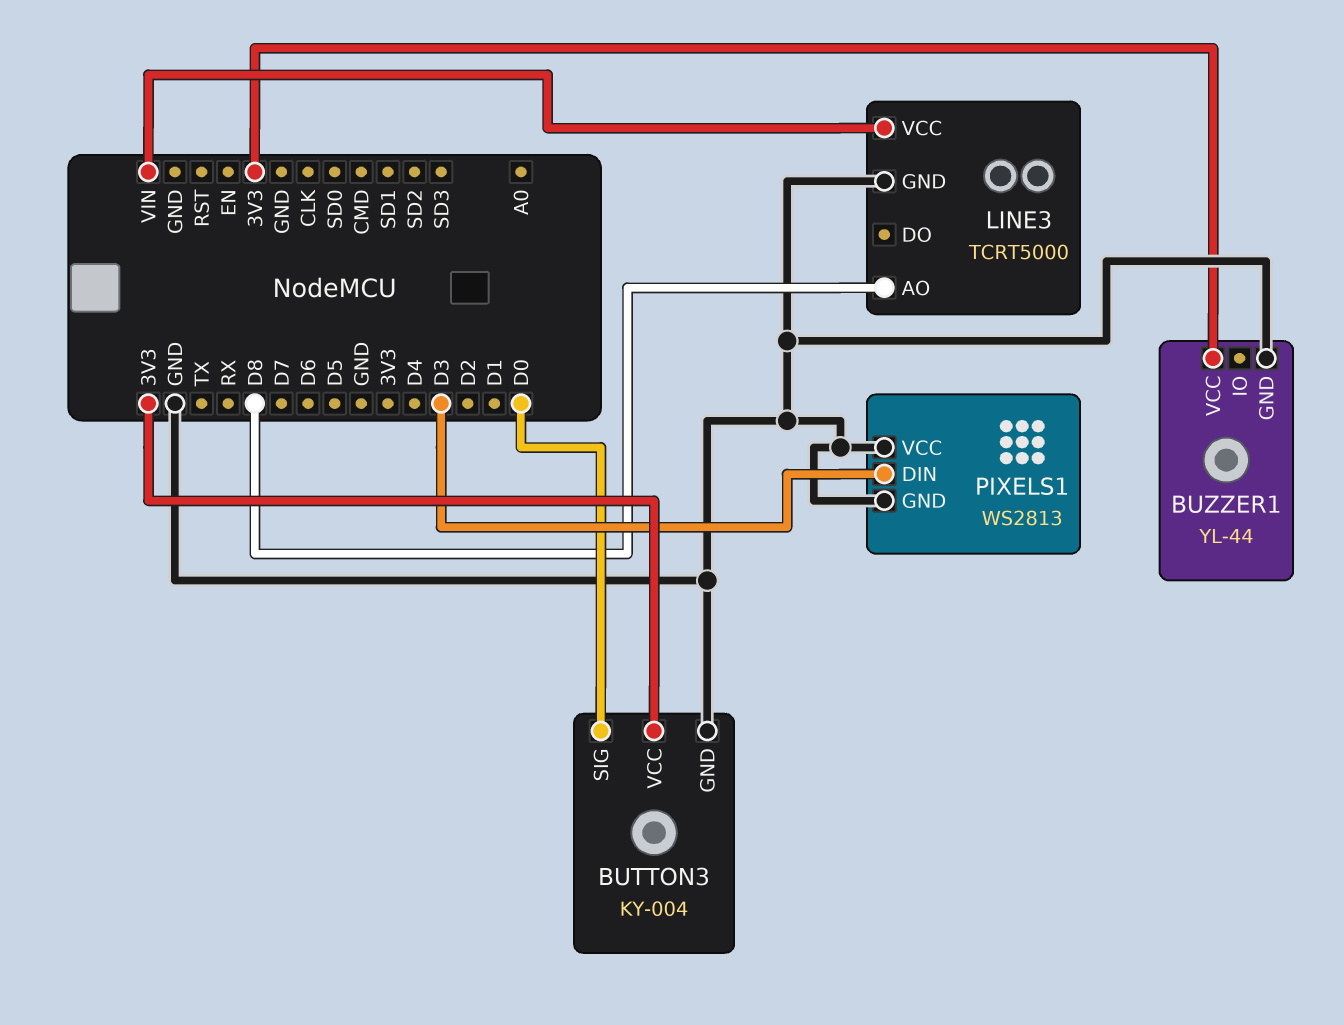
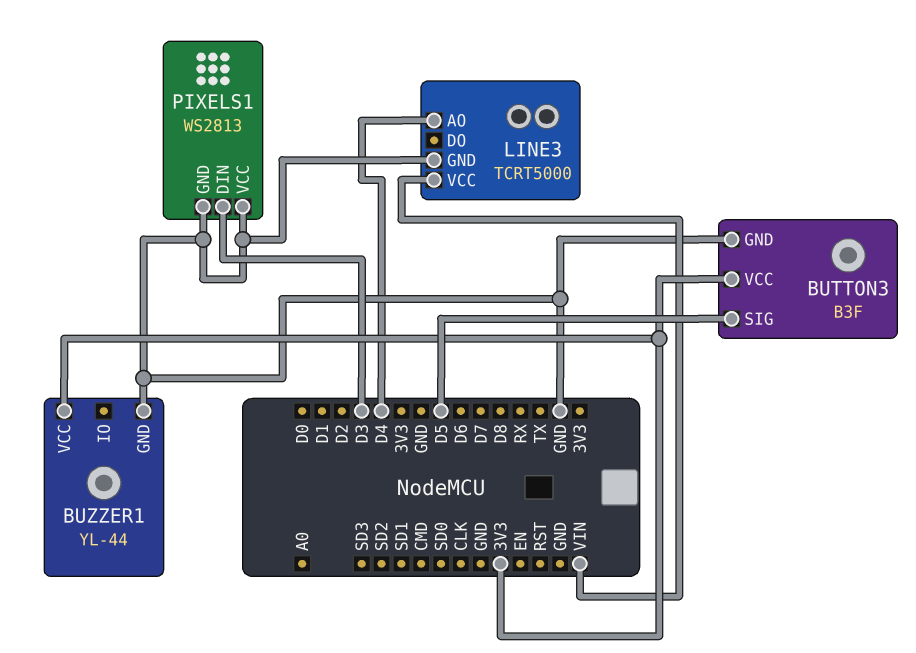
BUTTON3: KY-004 -> B3F
BUTTON3 pin SIG: D0 -> D5
LINE3 pin AO: D8 -> D4

